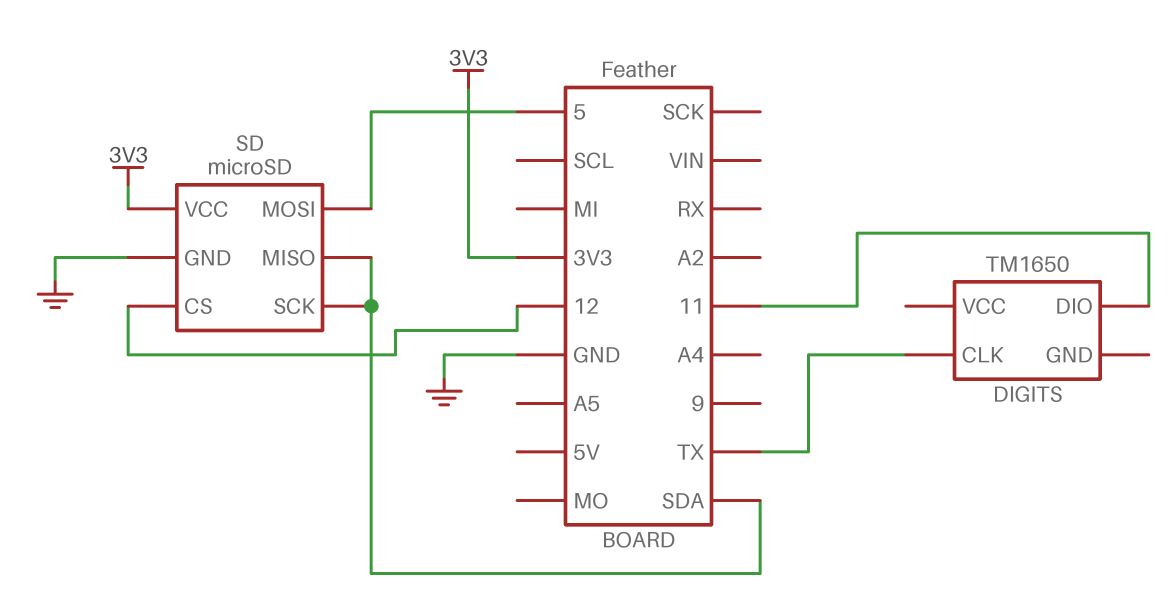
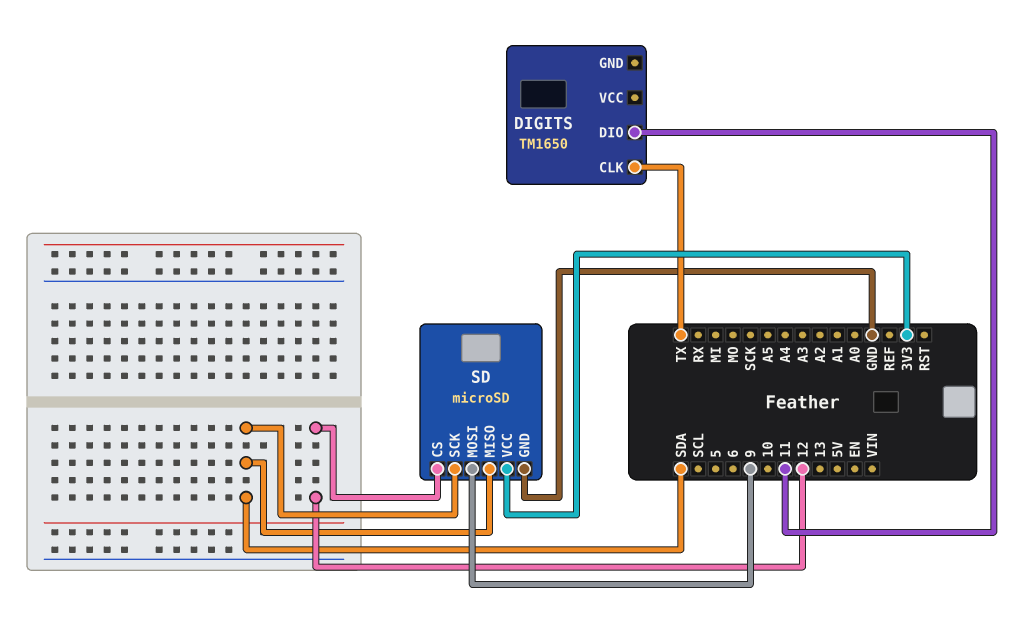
SD pin MOSI: 5 -> 9

